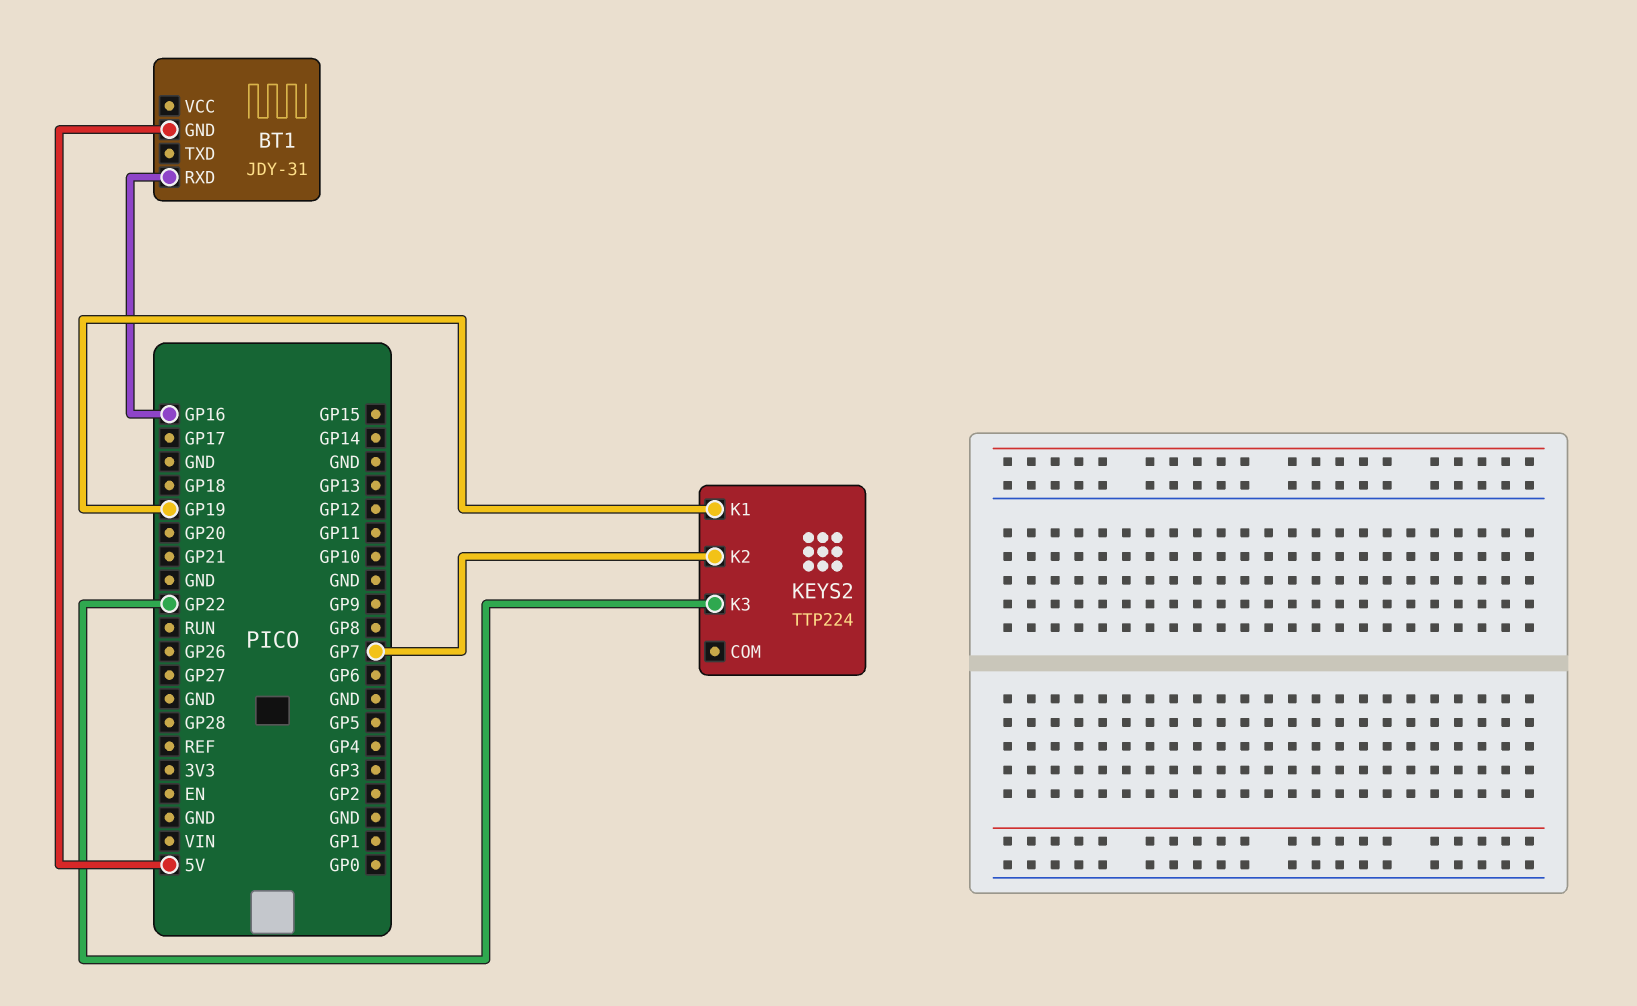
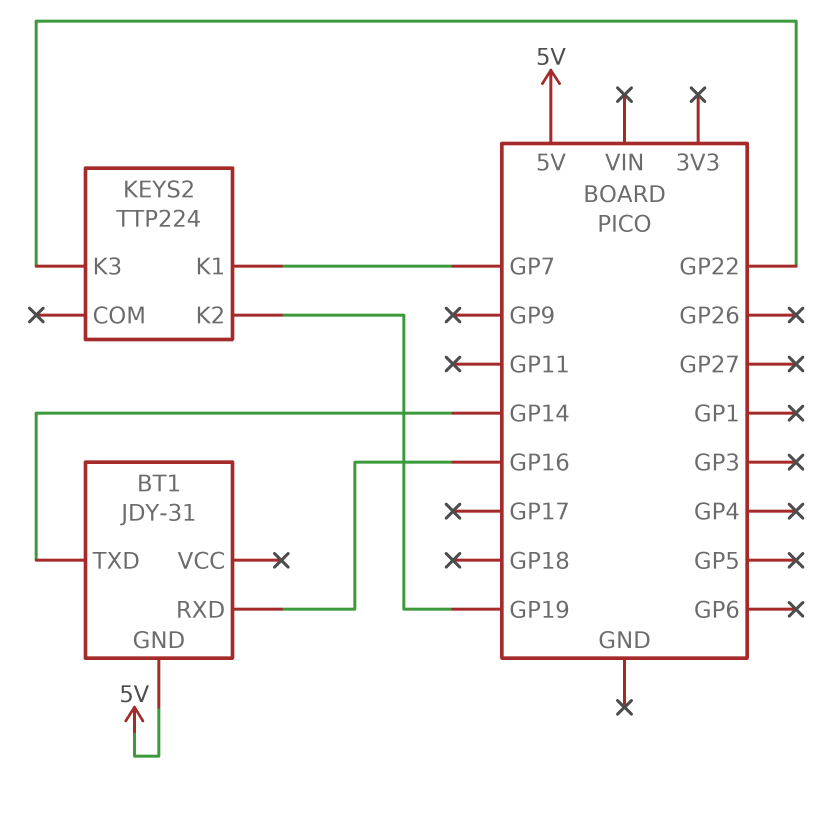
BT1 pin TXD: none -> GP14
KEYS2 pin K1: GP19 -> GP7
KEYS2 pin K2: GP7 -> GP19

